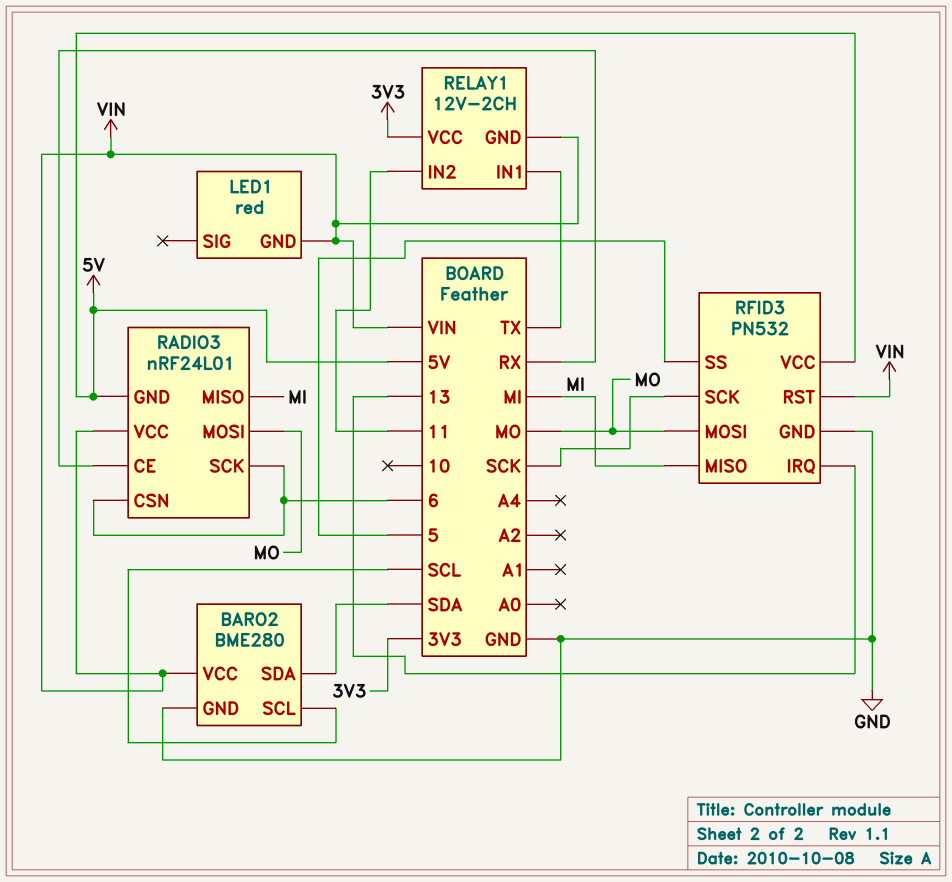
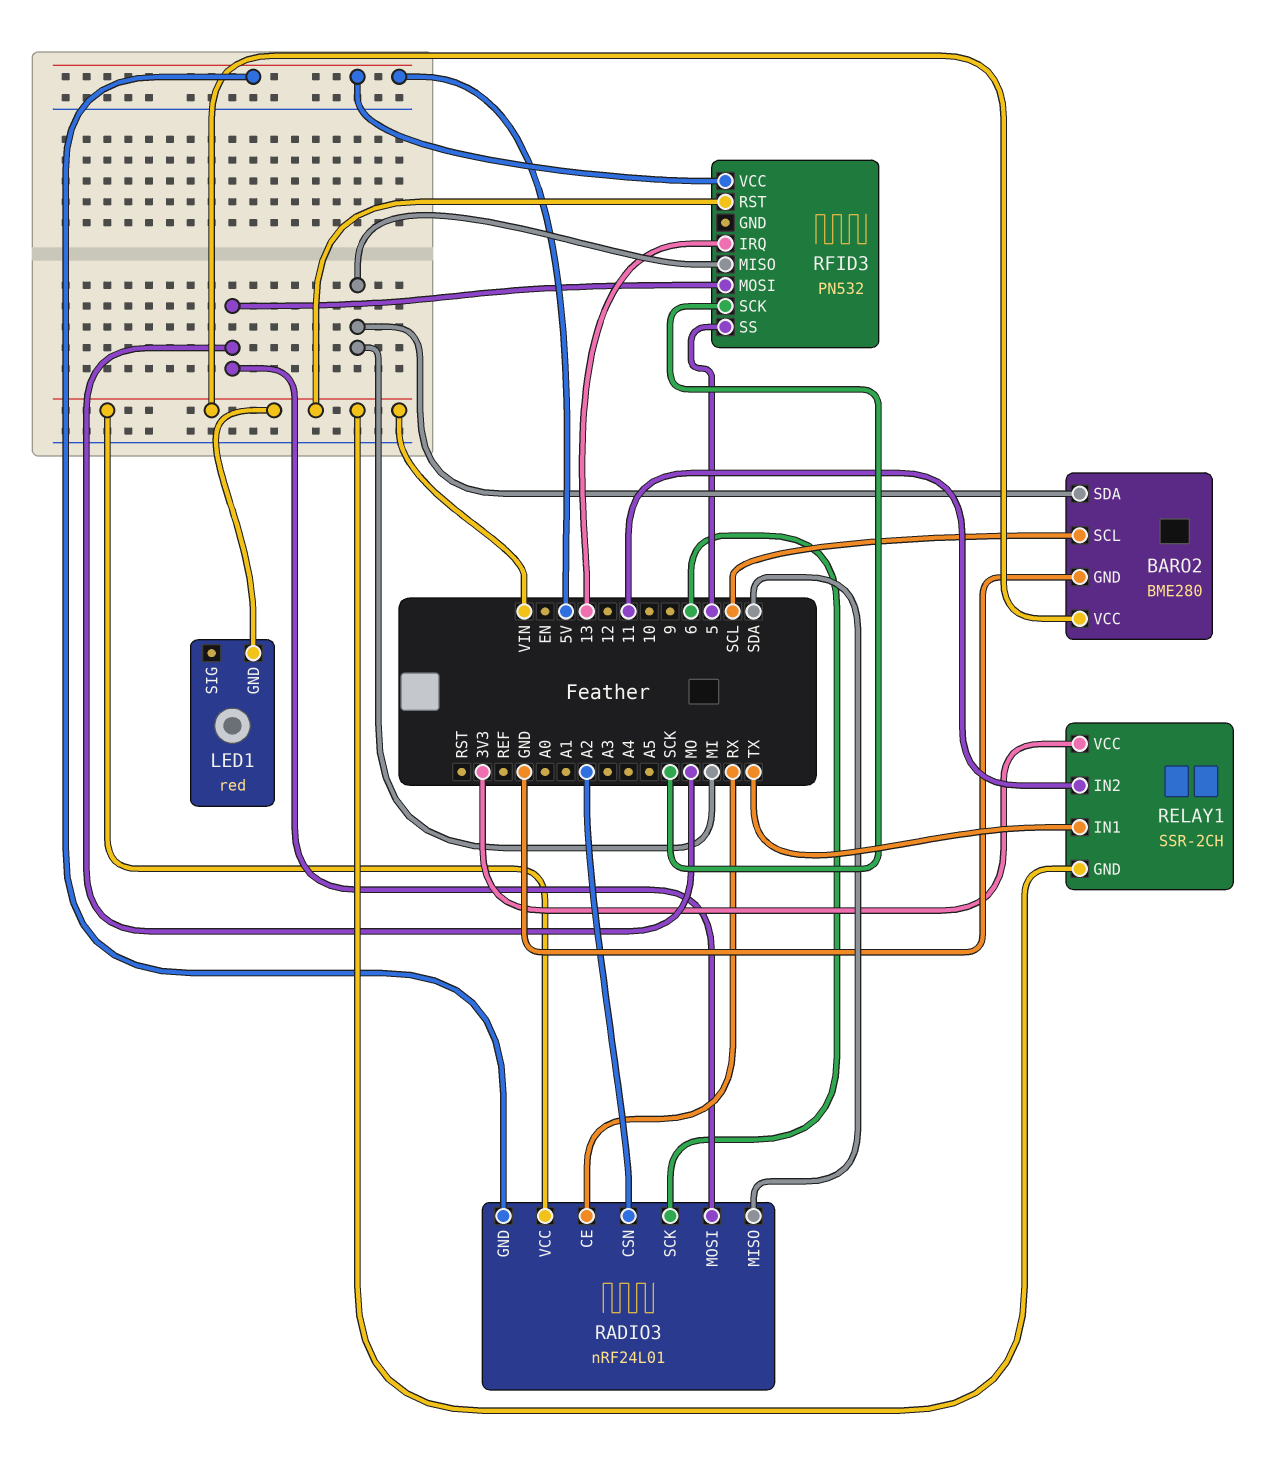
BARO2 pin SDA: SDA -> MI
RADIO3 pin CSN: 6 -> A2
RADIO3 pin MISO: MI -> SDA
RELAY1: 12V-2CH -> SSR-2CH
RFID3 pin GND: GND -> none

